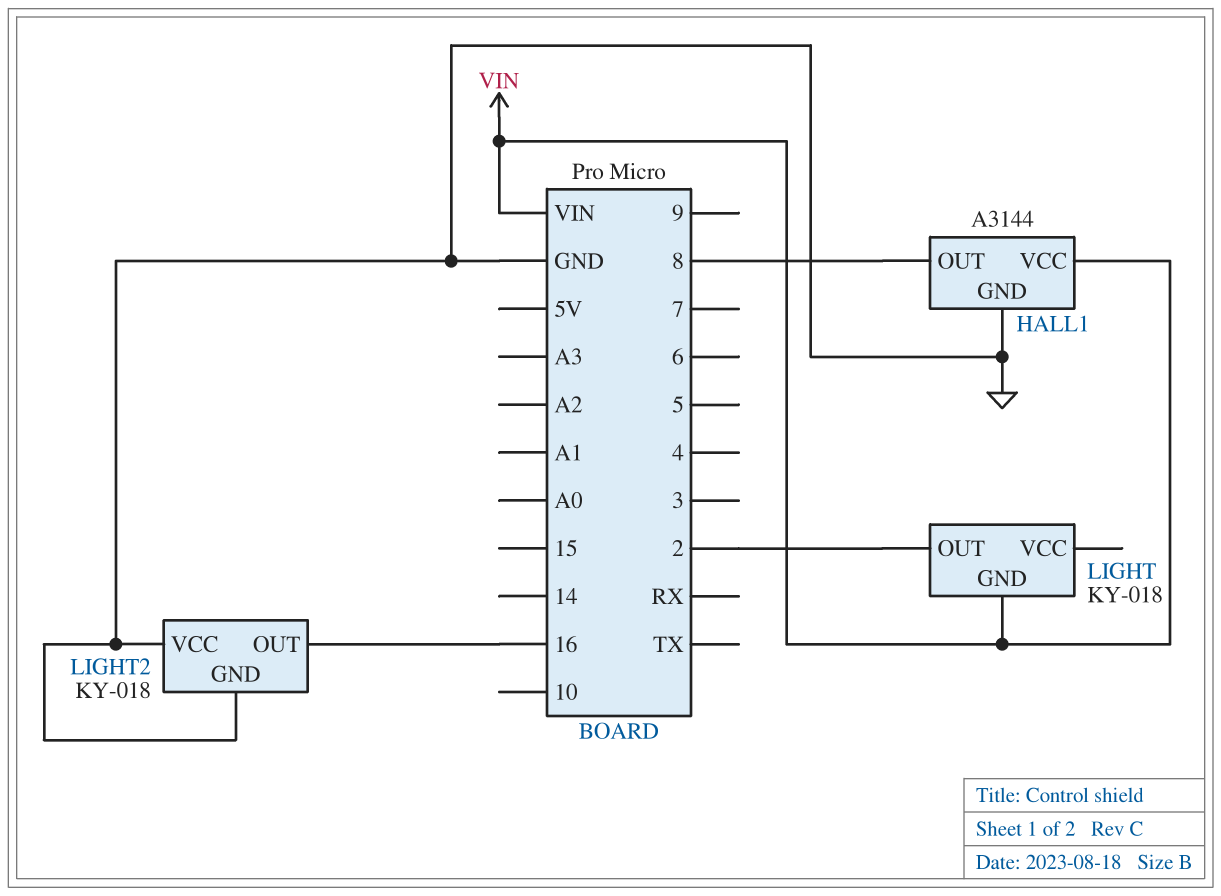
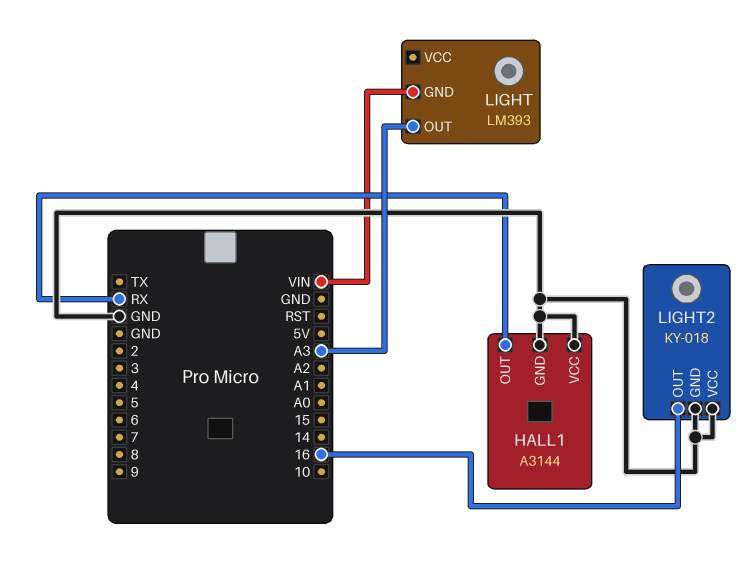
HALL1 pin OUT: 8 -> RX
HALL1 pin VCC: VIN -> GND
LIGHT: KY-018 -> LM393
LIGHT pin OUT: 2 -> A3

